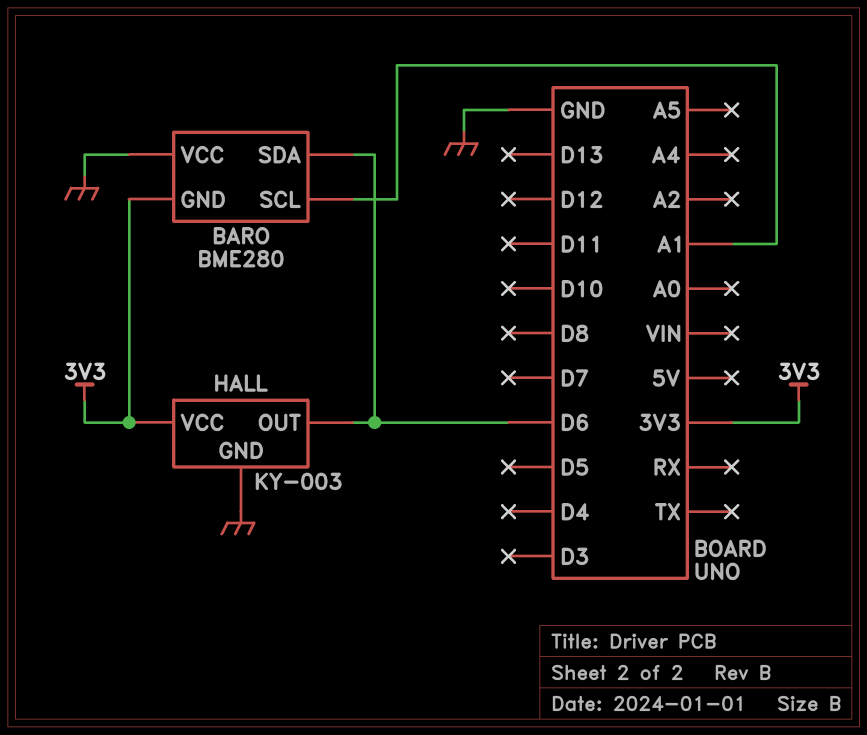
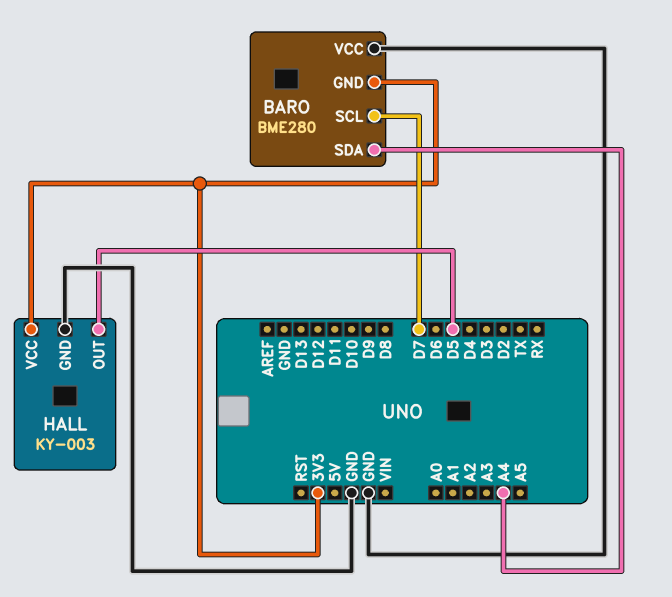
BARO pin SCL: A1 -> D7
BARO pin SDA: D6 -> A4
HALL pin OUT: D6 -> D5

